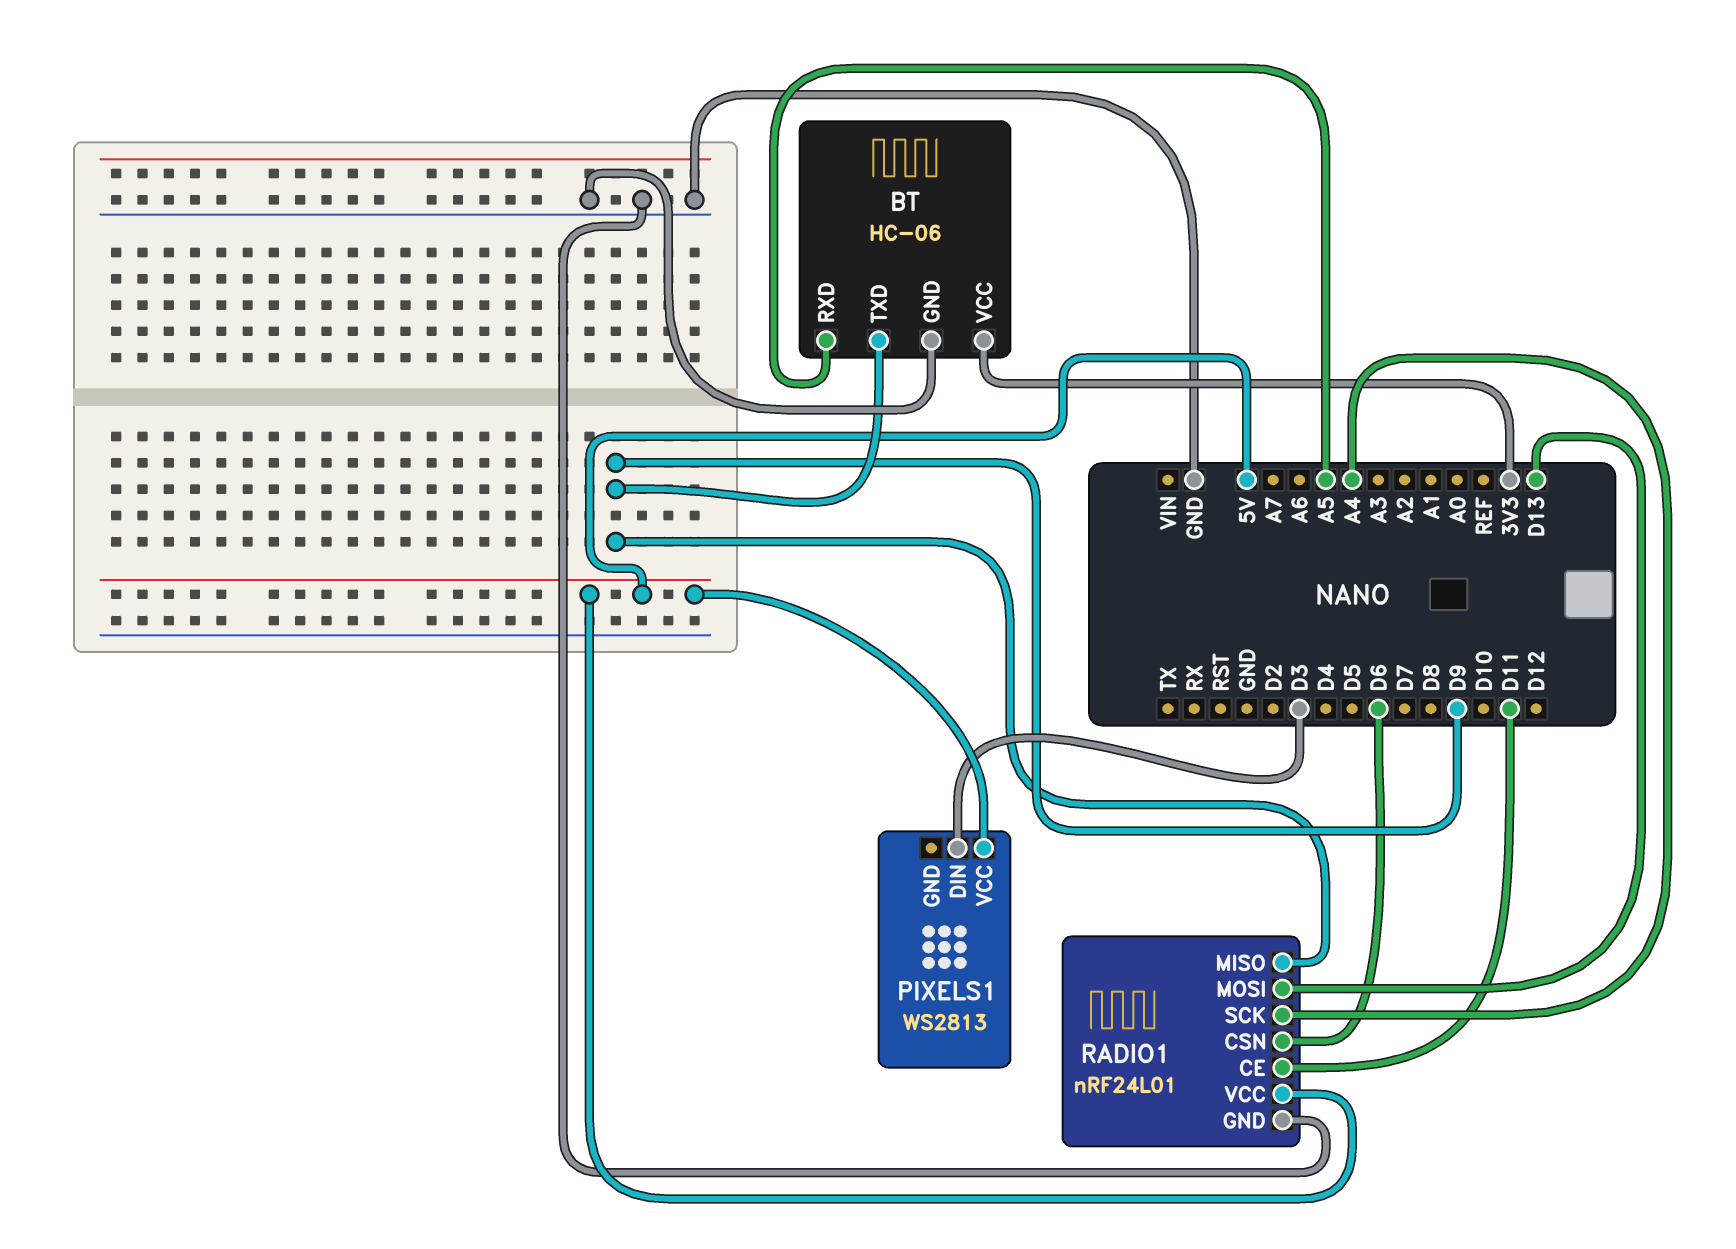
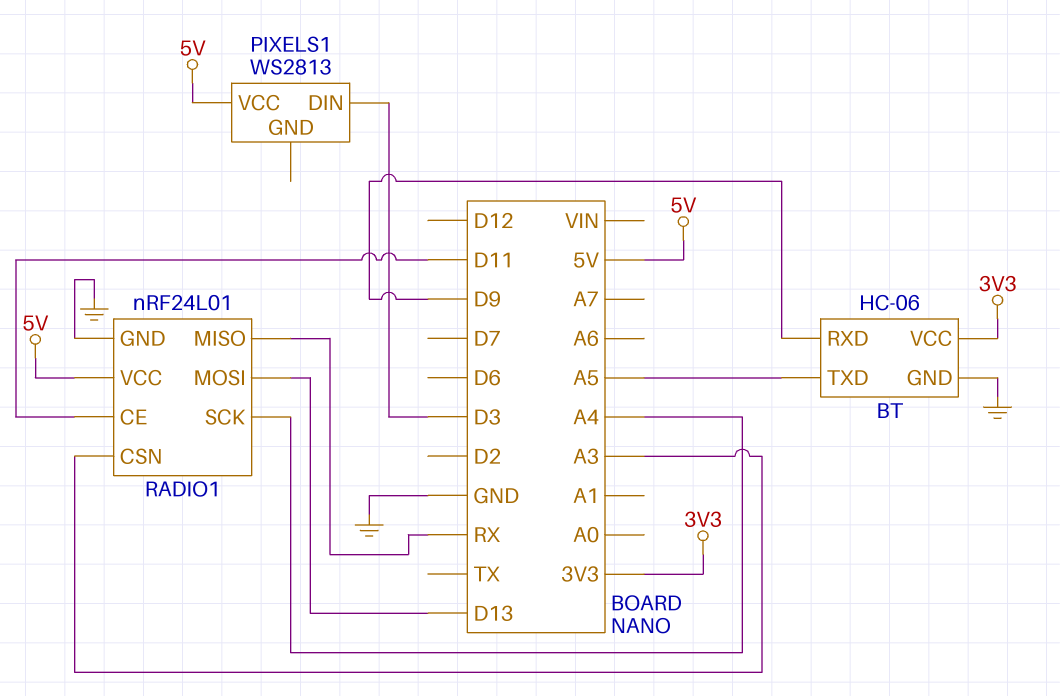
BT pin RXD: A5 -> D9
BT pin TXD: D9 -> A5
RADIO1 pin CSN: D6 -> A3
RADIO1 pin MISO: D9 -> RX

